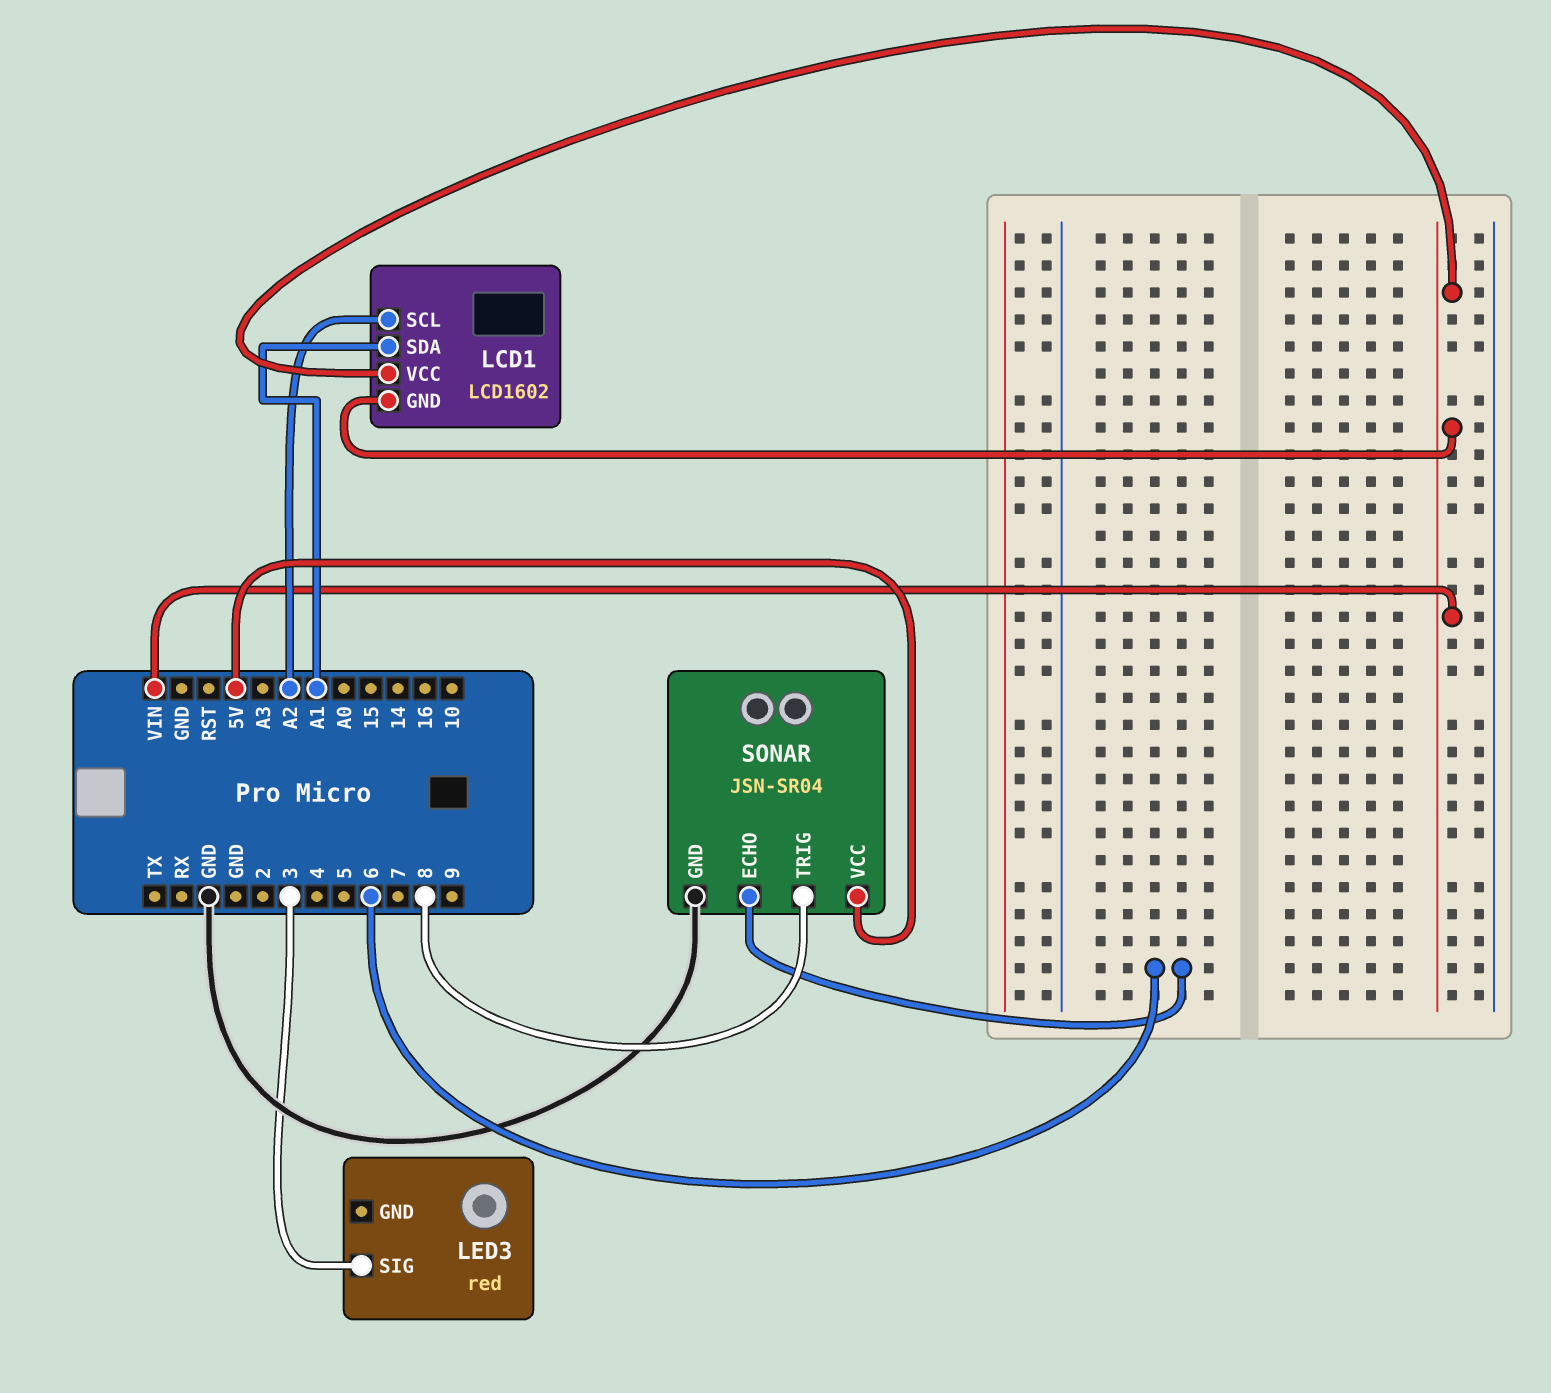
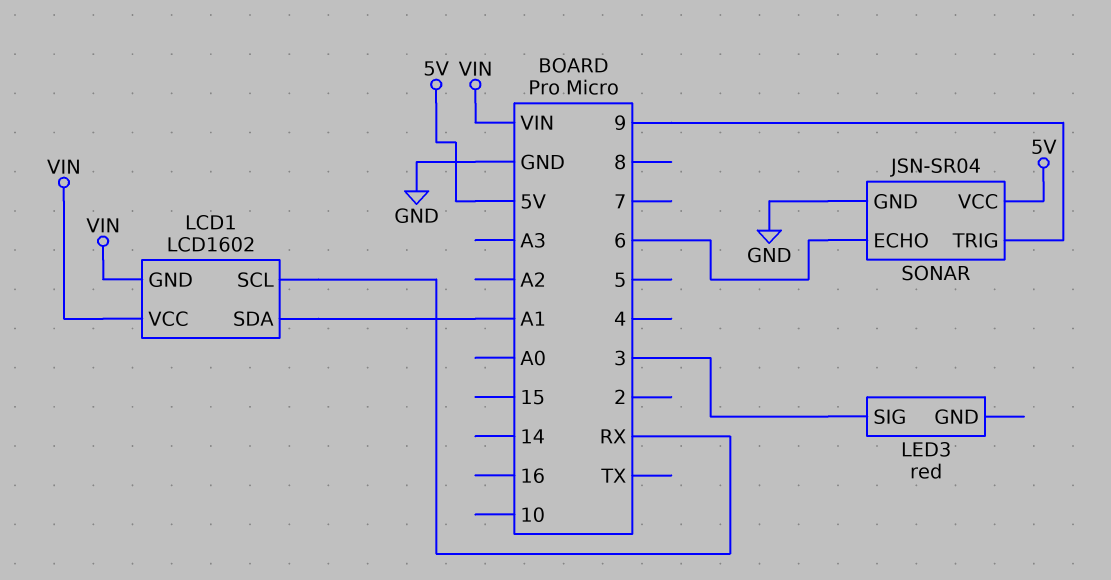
LCD1 pin SCL: A2 -> RX
SONAR pin TRIG: 8 -> 9

